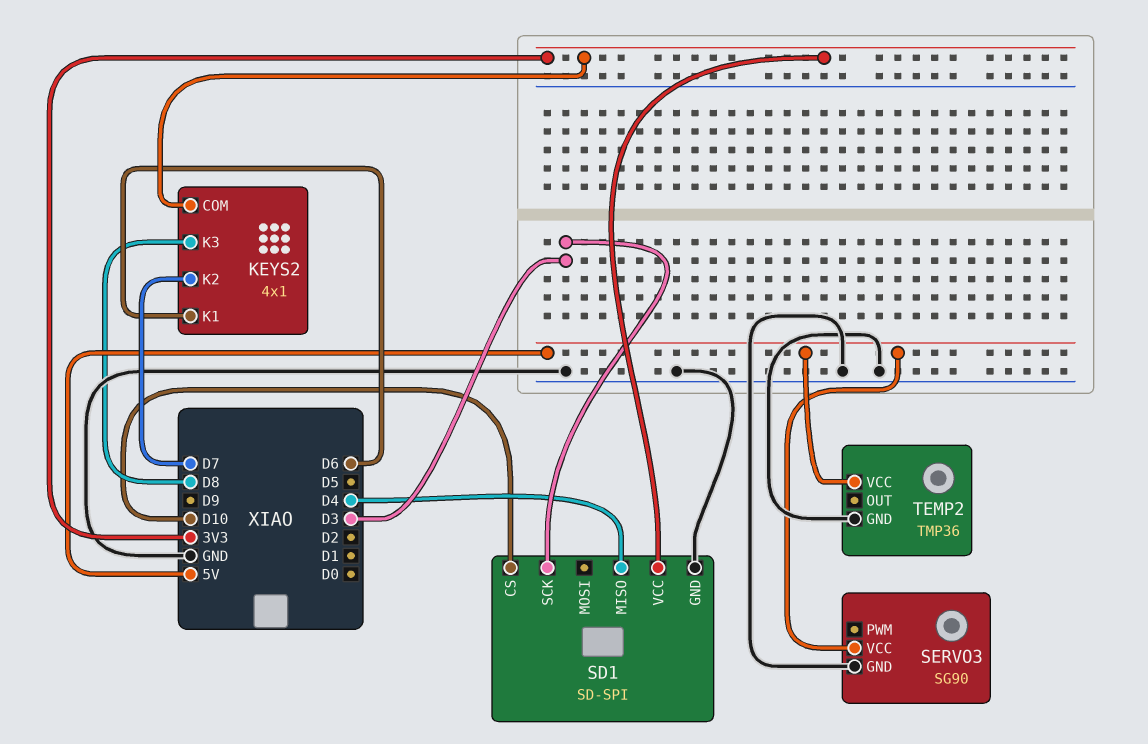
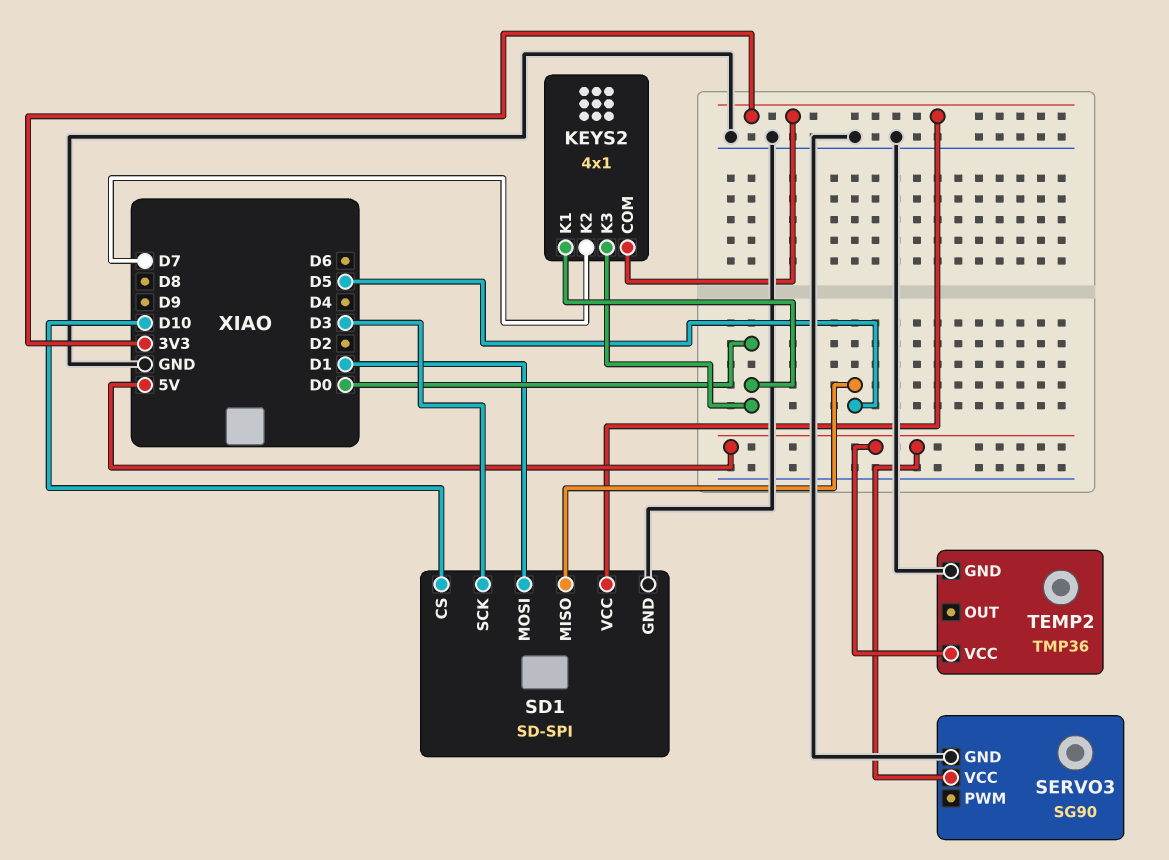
KEYS2 pin K1: D6 -> D0
KEYS2 pin K3: D8 -> D0
SD1 pin MISO: D4 -> D5
SD1 pin MOSI: none -> D1

